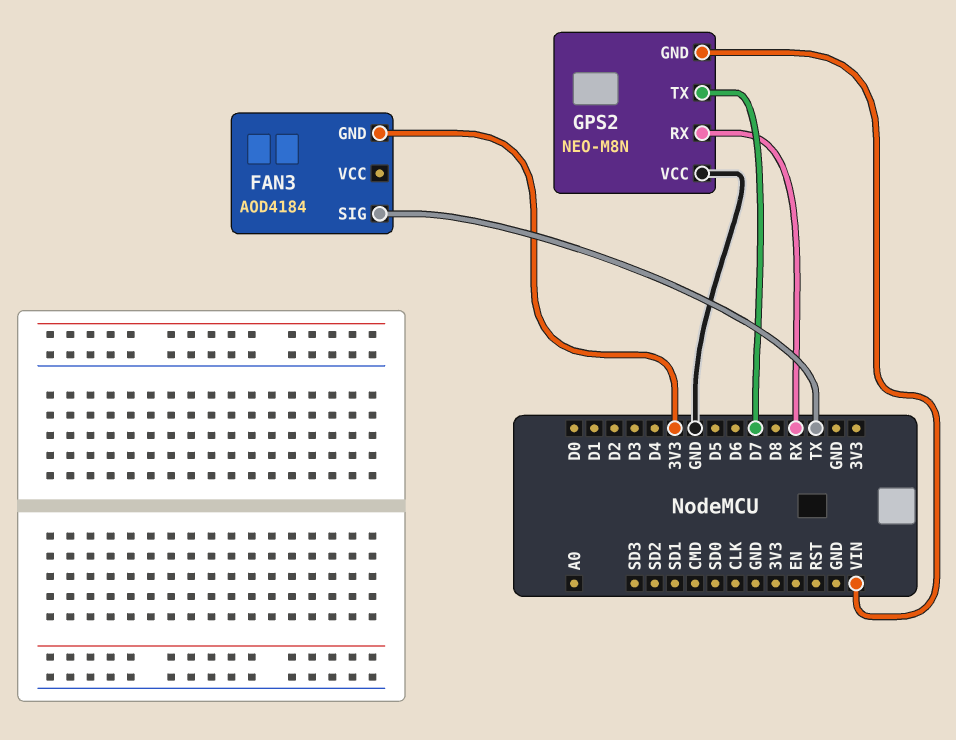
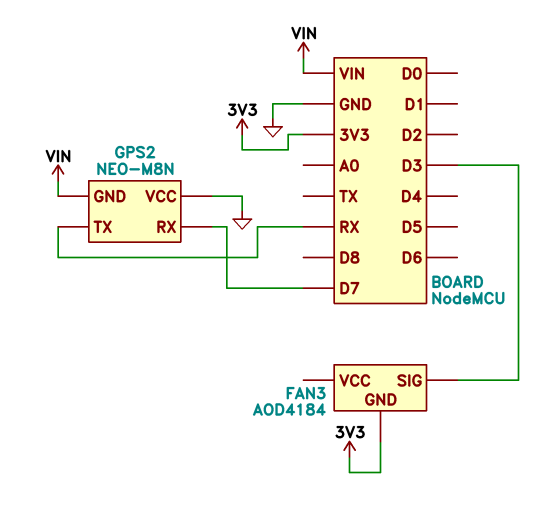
FAN3 pin SIG: TX -> D3
GPS2 pin RX: RX -> D7
GPS2 pin TX: D7 -> RX

